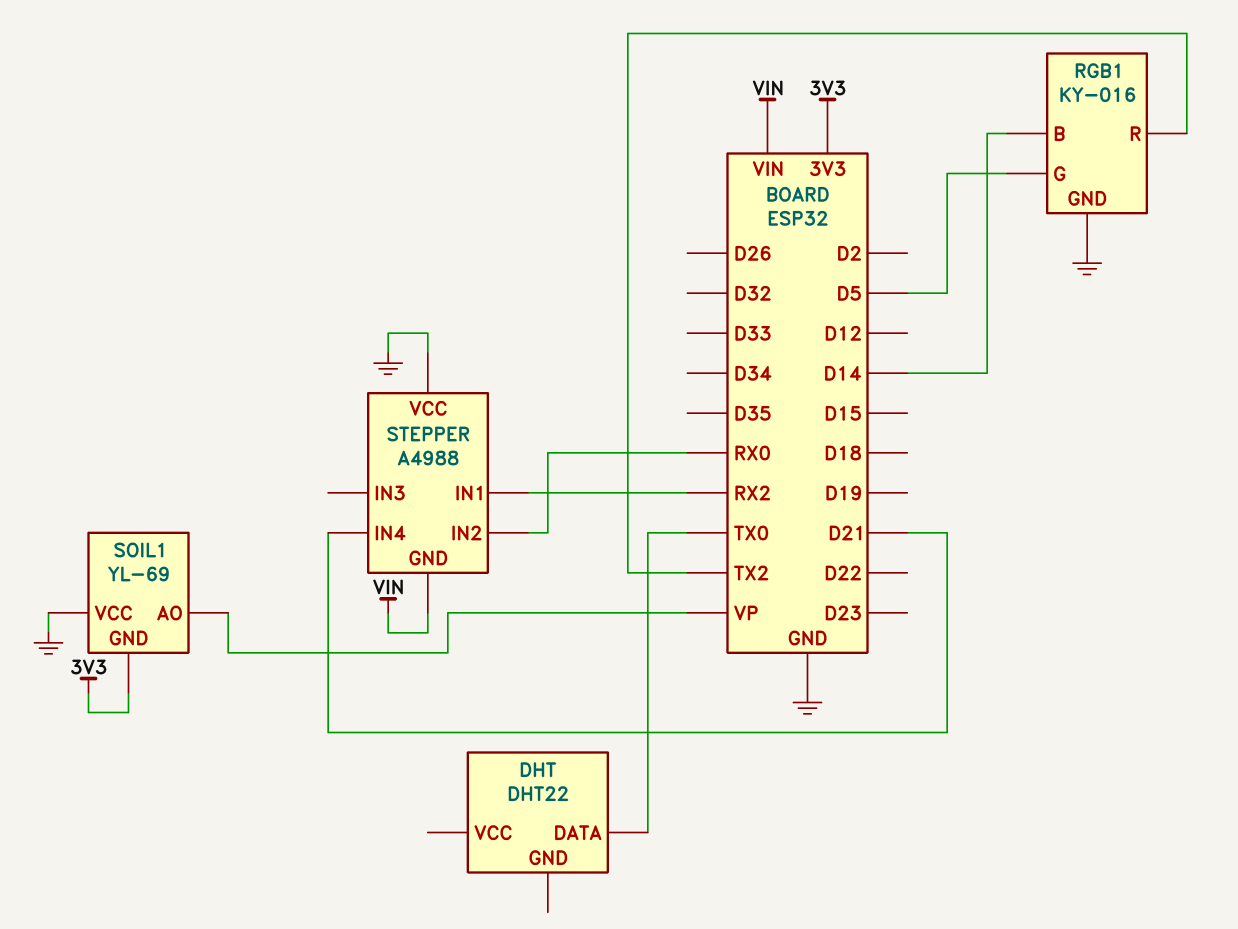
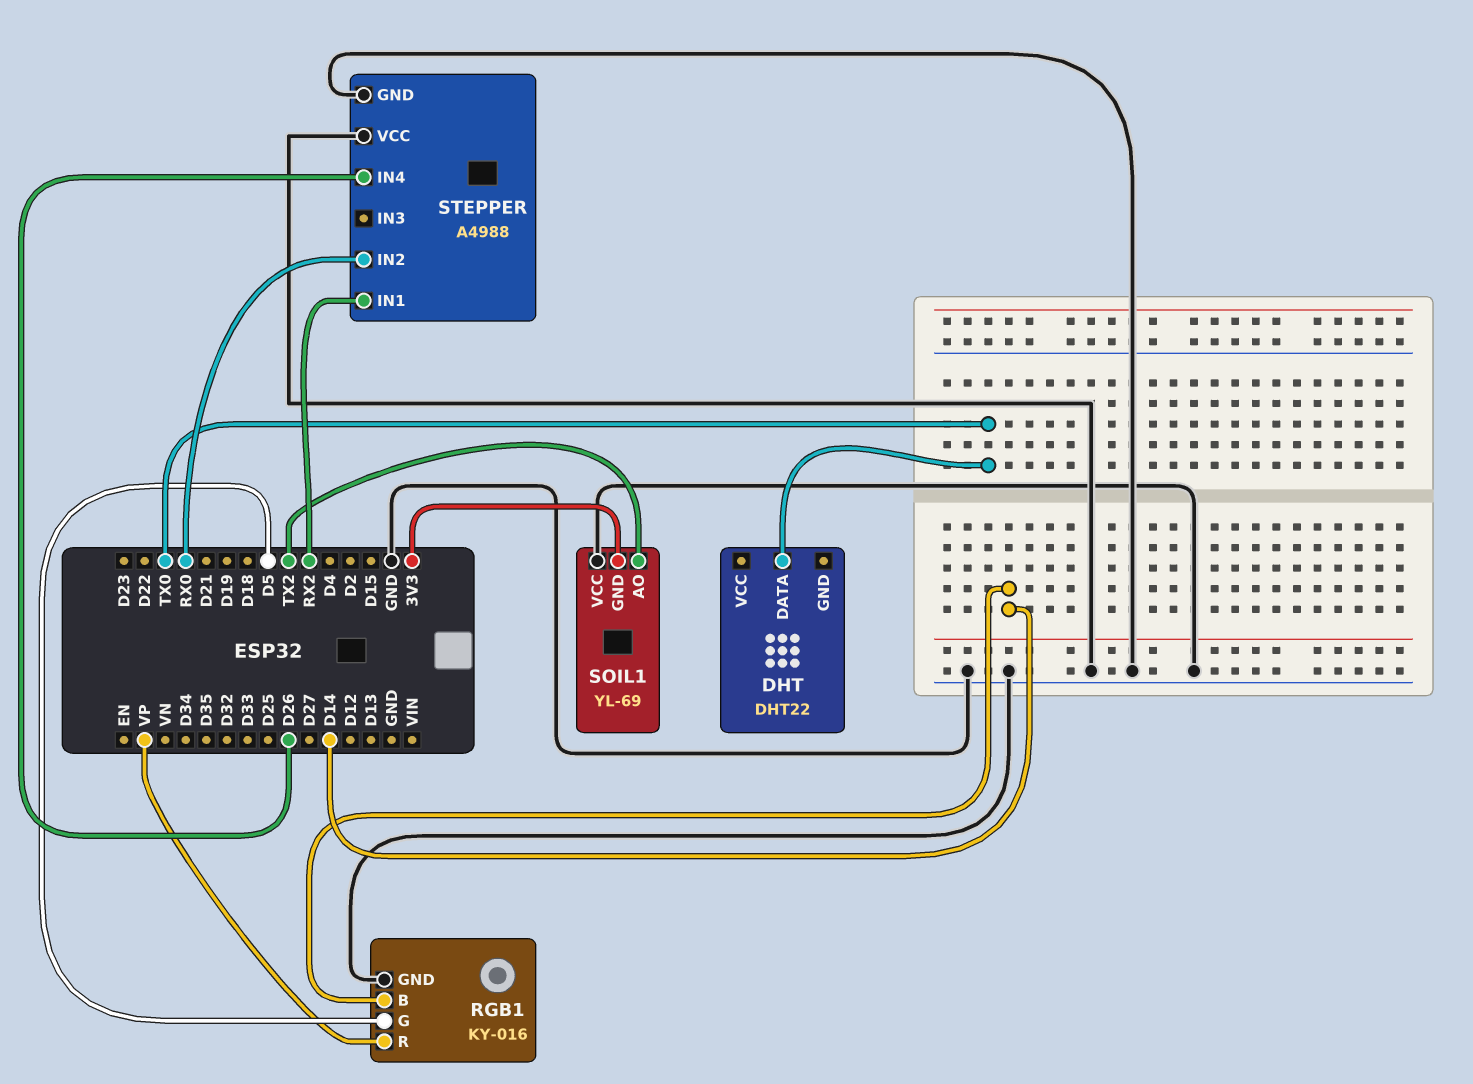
RGB1 pin R: TX2 -> VP
SOIL1 pin AO: VP -> TX2
STEPPER pin GND: VIN -> GND
STEPPER pin IN4: D21 -> D26

